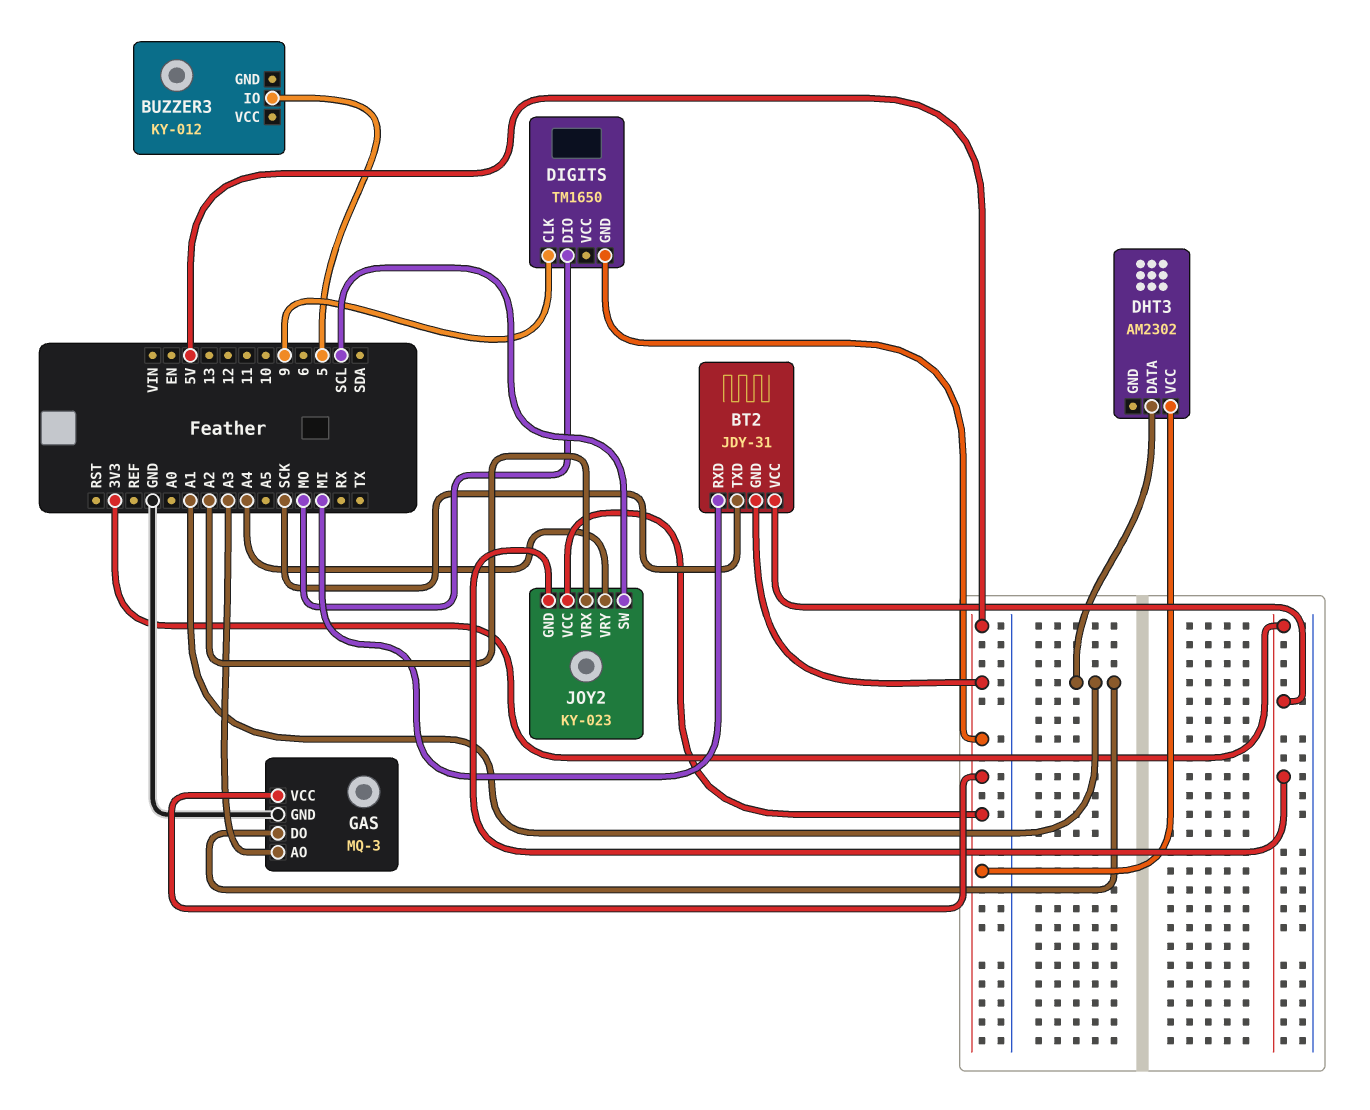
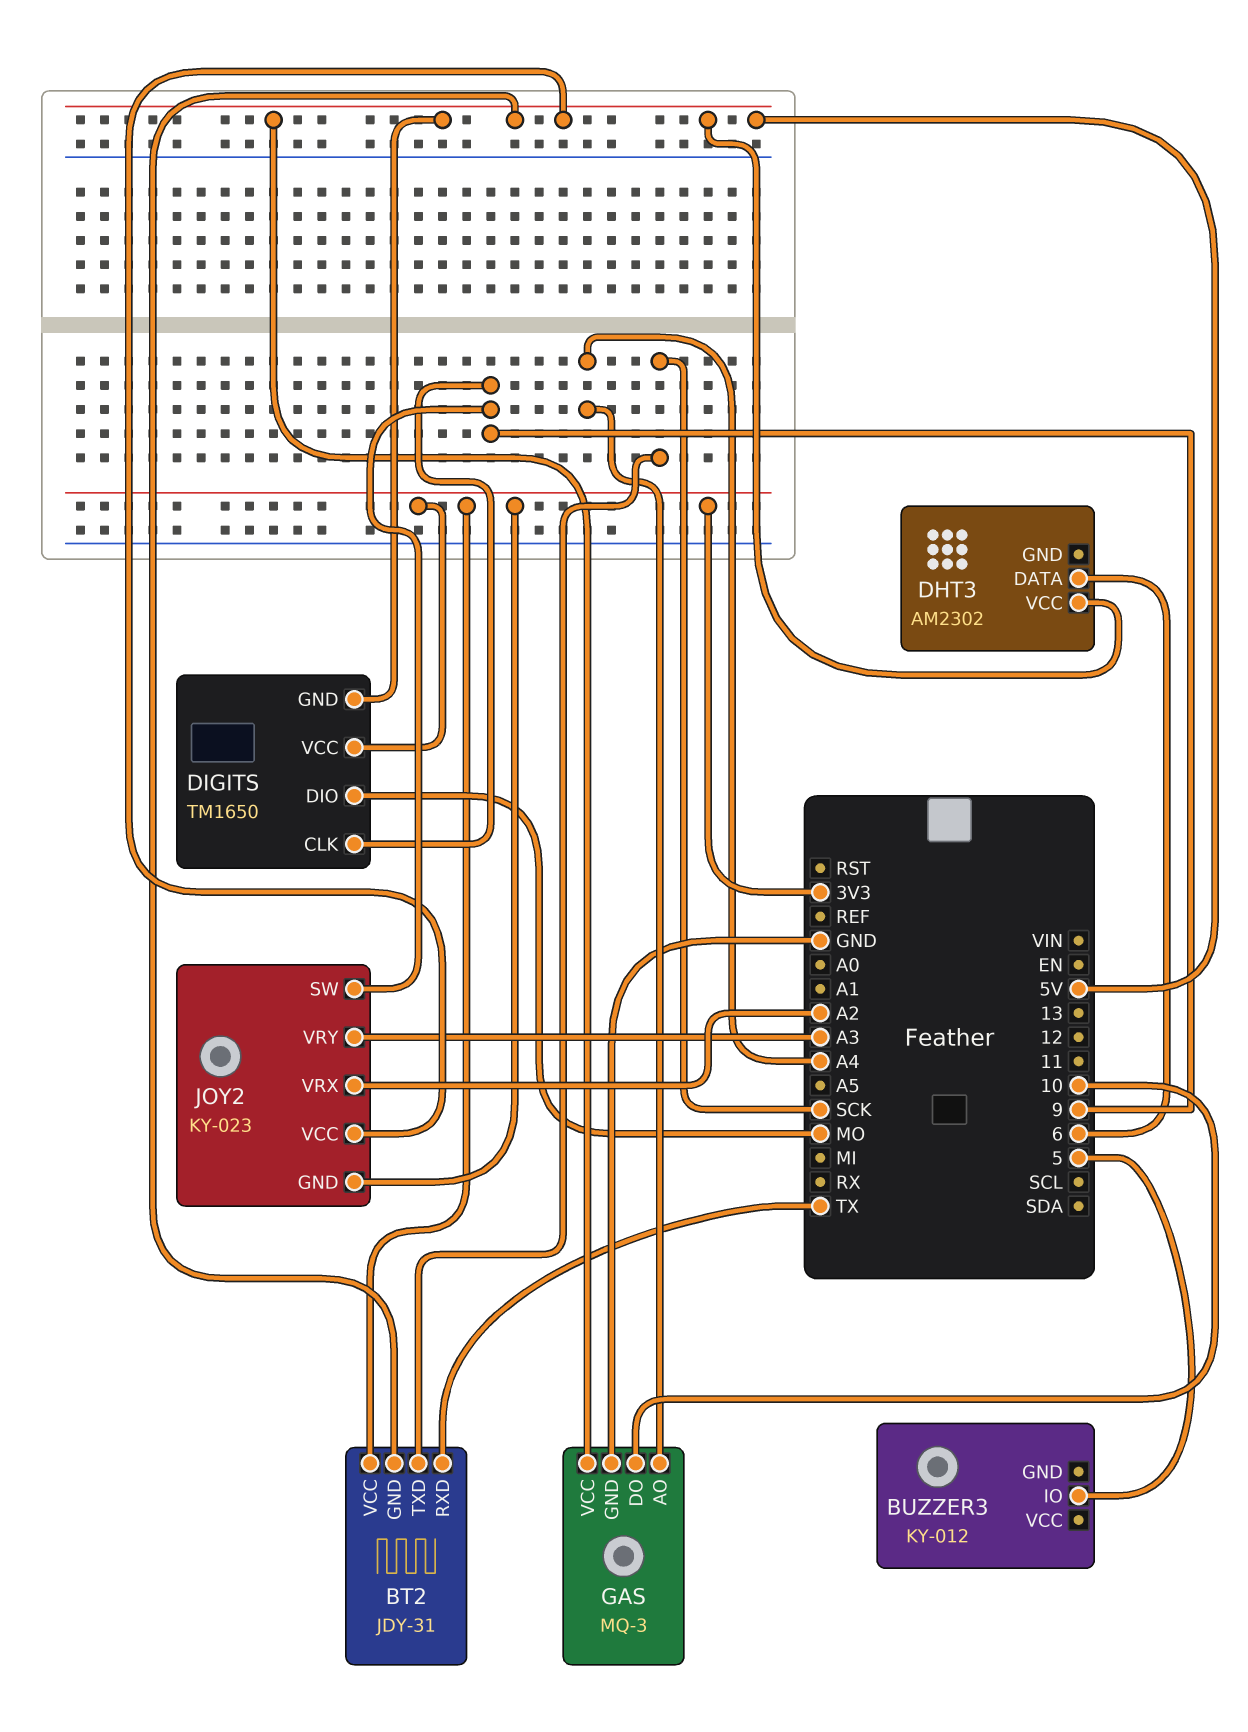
BT2 pin RXD: MI -> TX
DHT3 pin DATA: A1 -> 6
DIGITS pin VCC: none -> 3V3
GAS pin AO: A3 -> A4
GAS pin DO: A1 -> 10
JOY2 pin SW: SCL -> 9
JOY2 pin VRY: A4 -> A3

